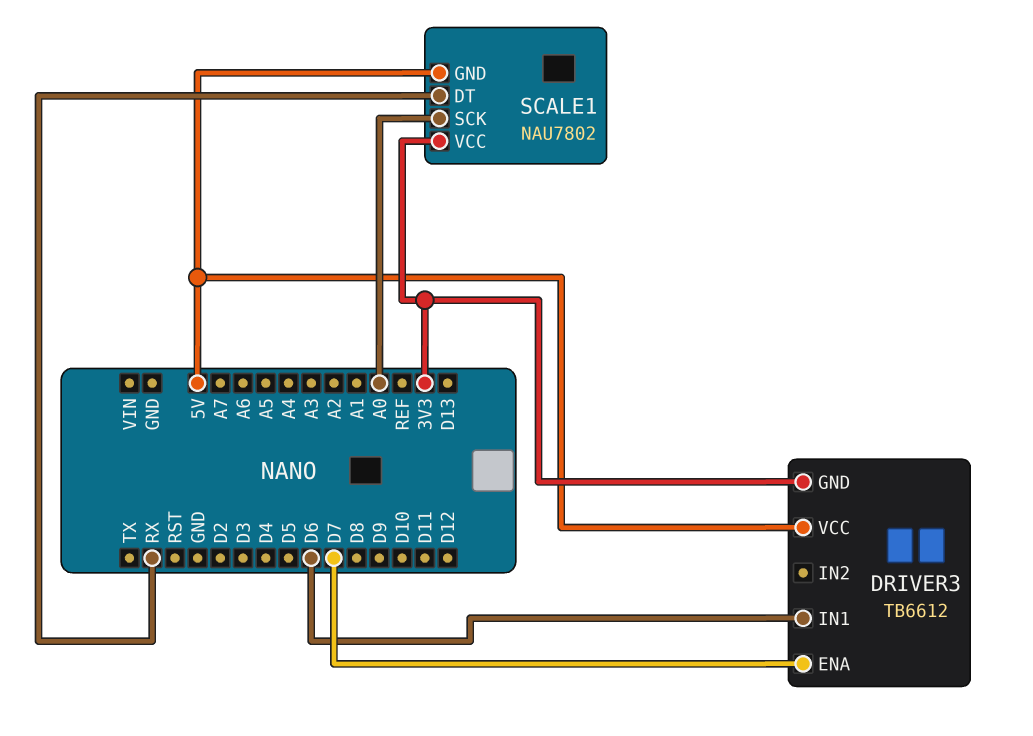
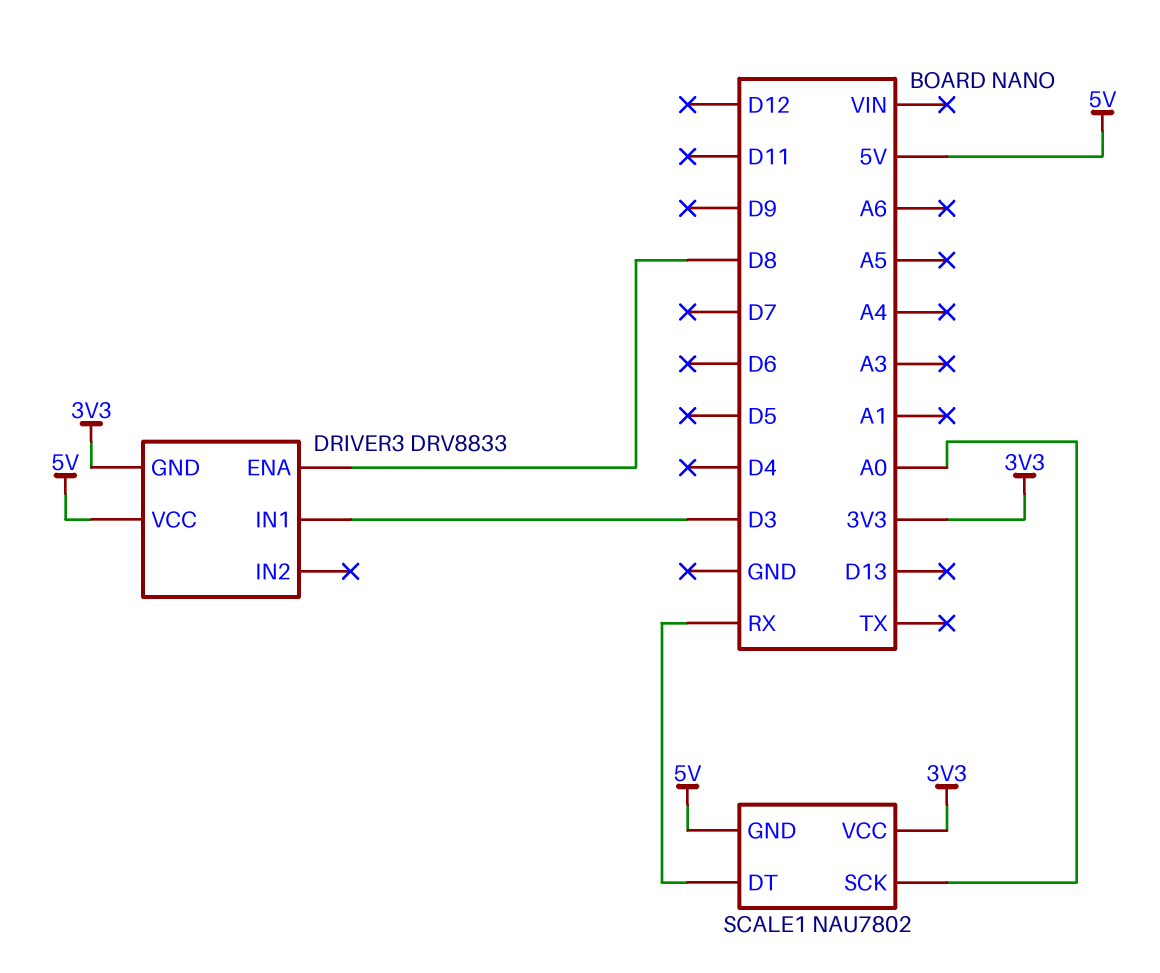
DRIVER3: TB6612 -> DRV8833
DRIVER3 pin ENA: D7 -> D8
DRIVER3 pin IN1: D6 -> D3

